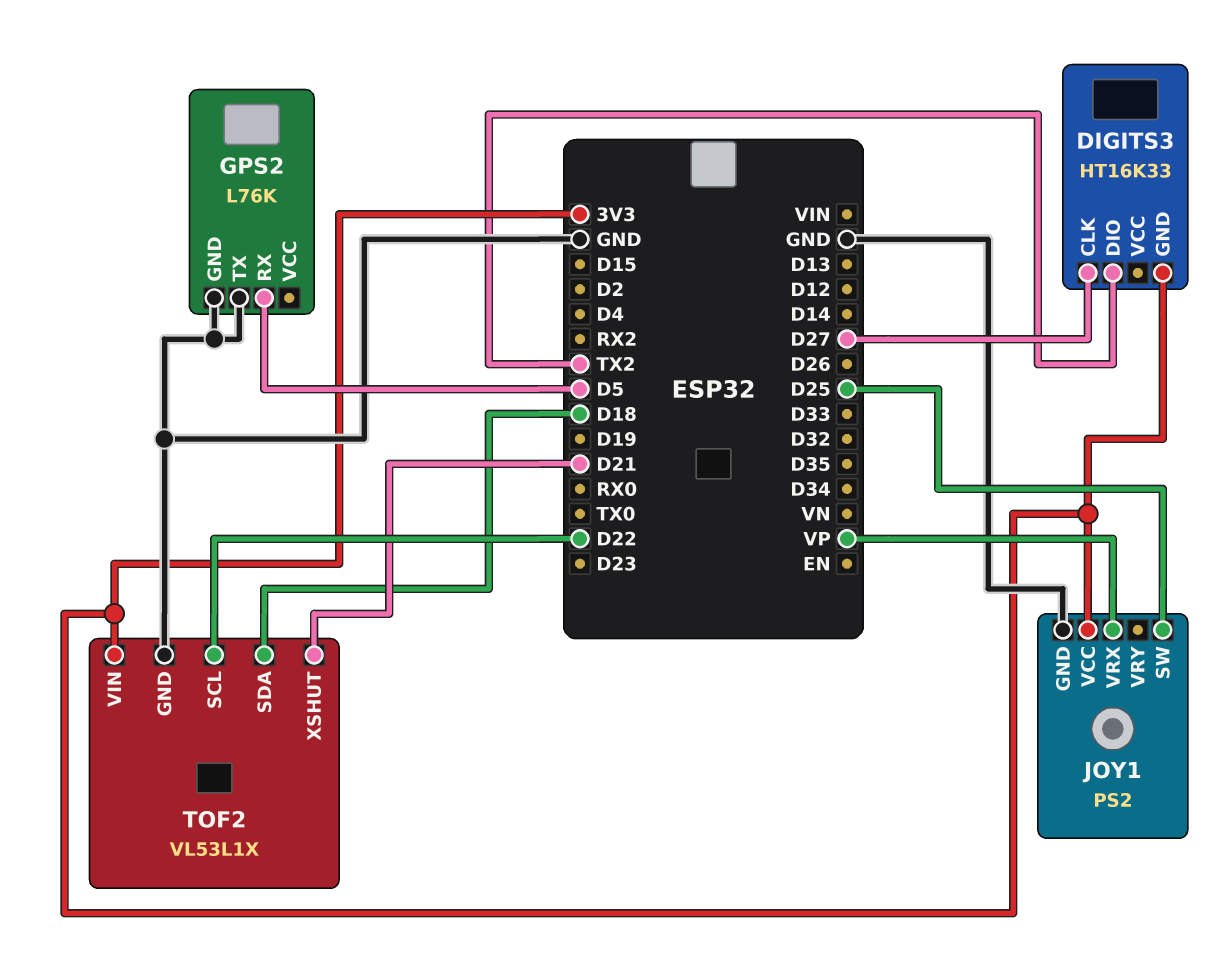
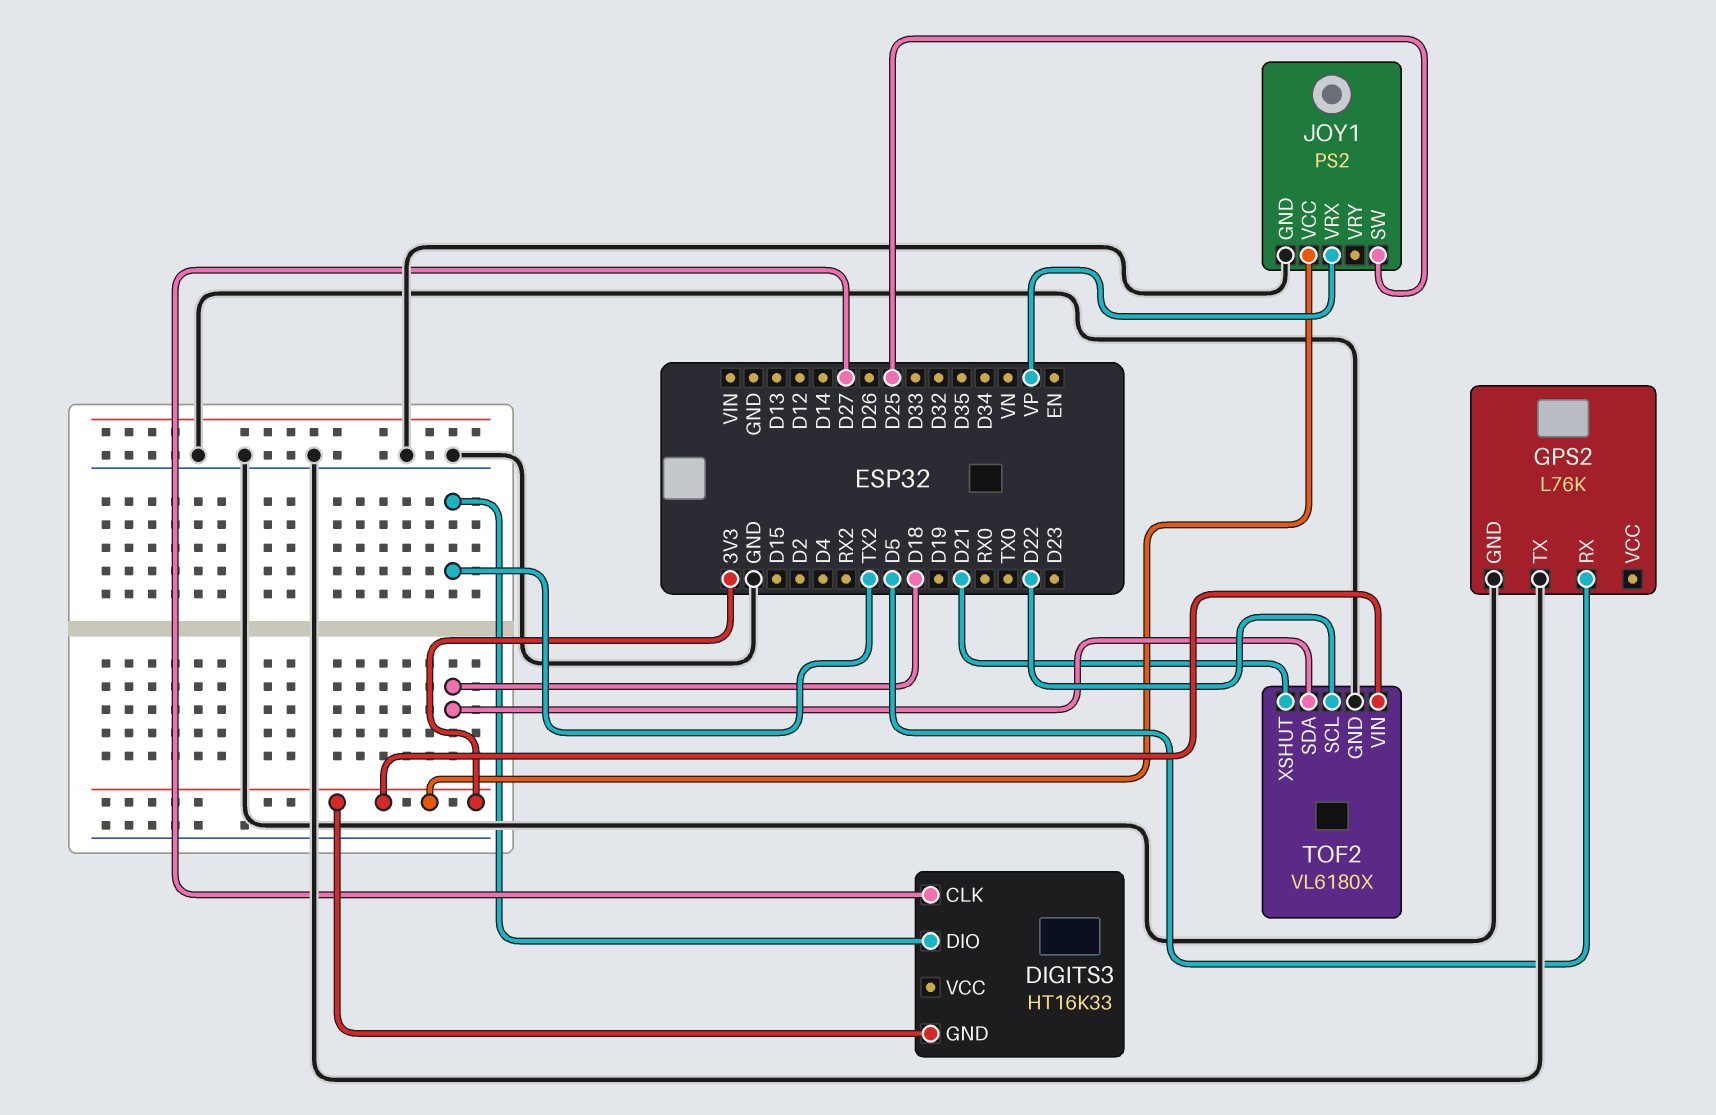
TOF2: VL53L1X -> VL6180X

